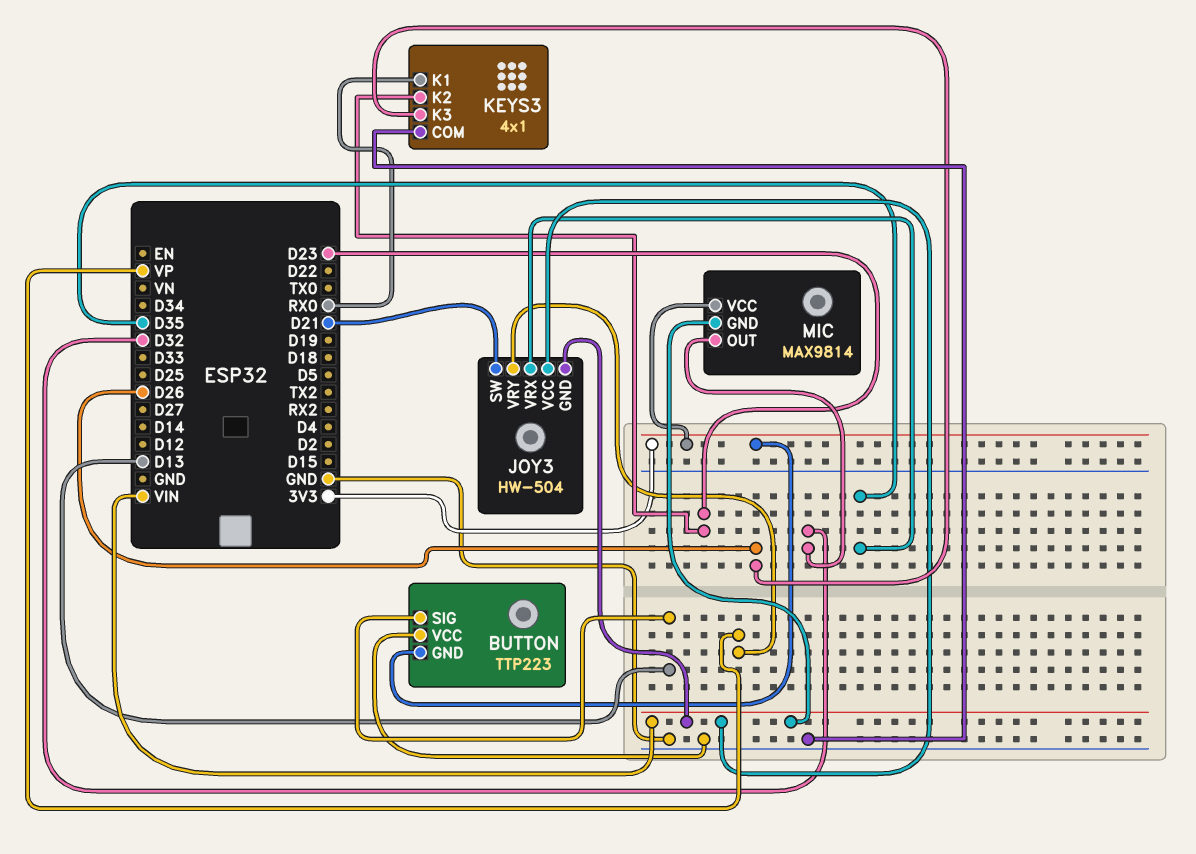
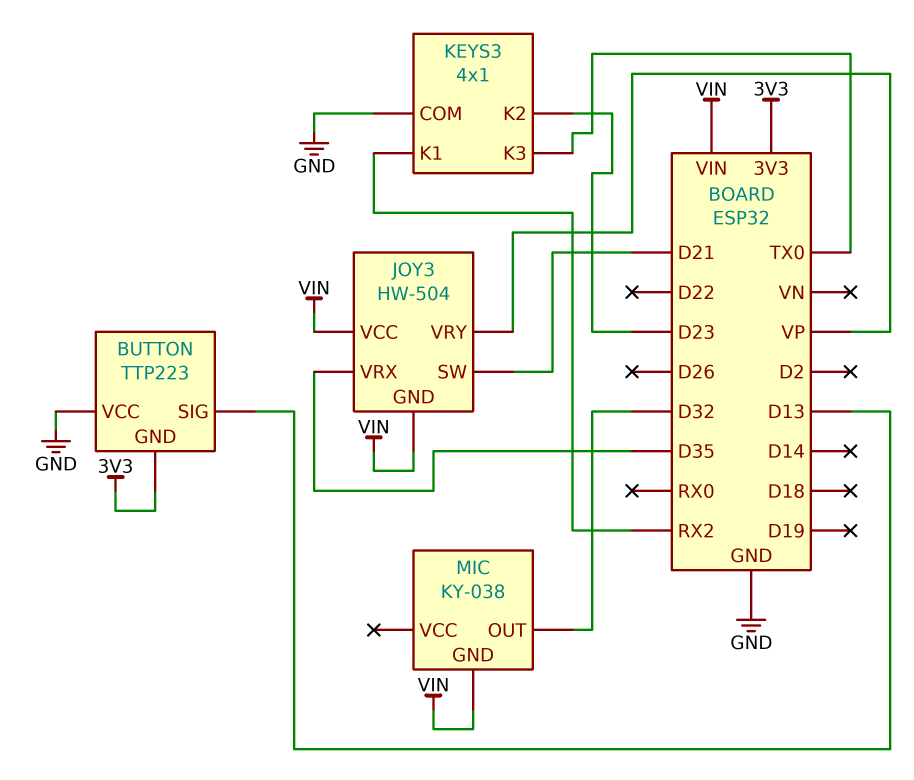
KEYS3 pin K1: RX0 -> RX2
KEYS3 pin K3: D26 -> TX0
MIC: MAX9814 -> KY-038
MIC pin VCC: 3V3 -> none

